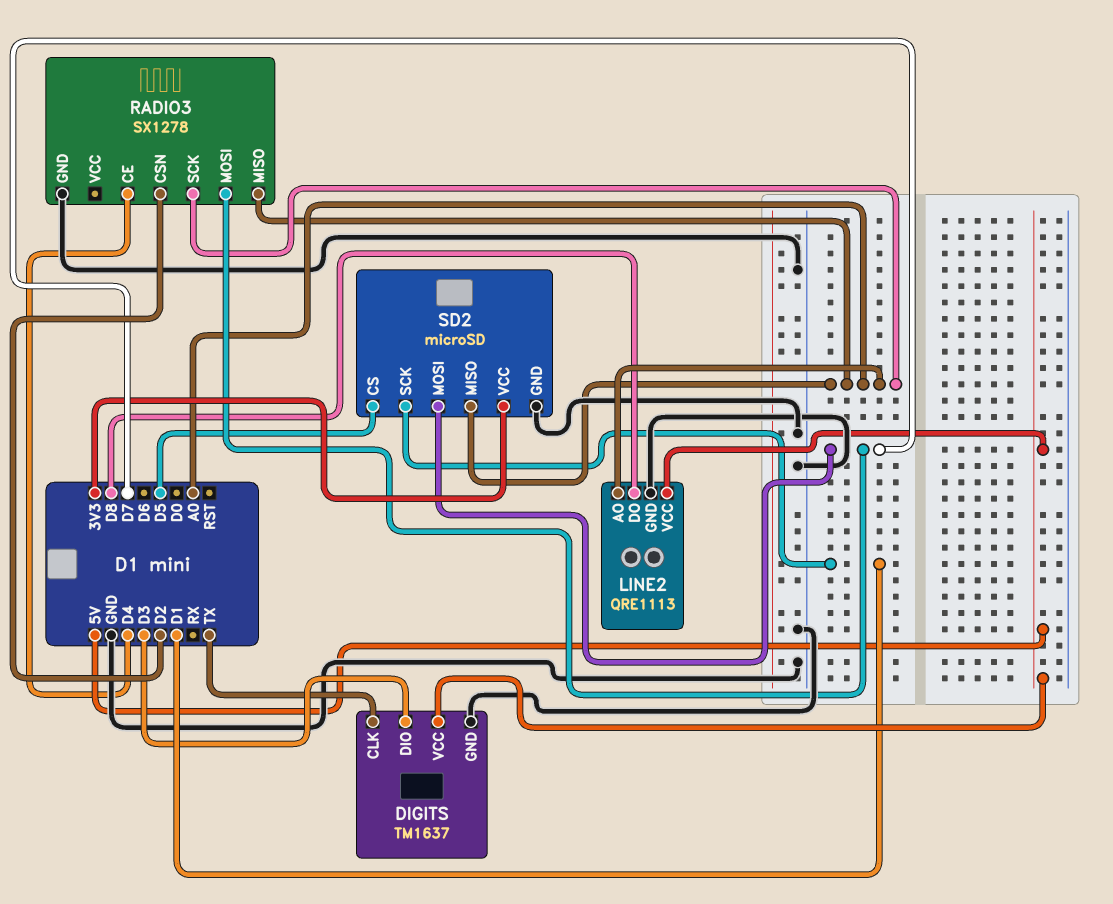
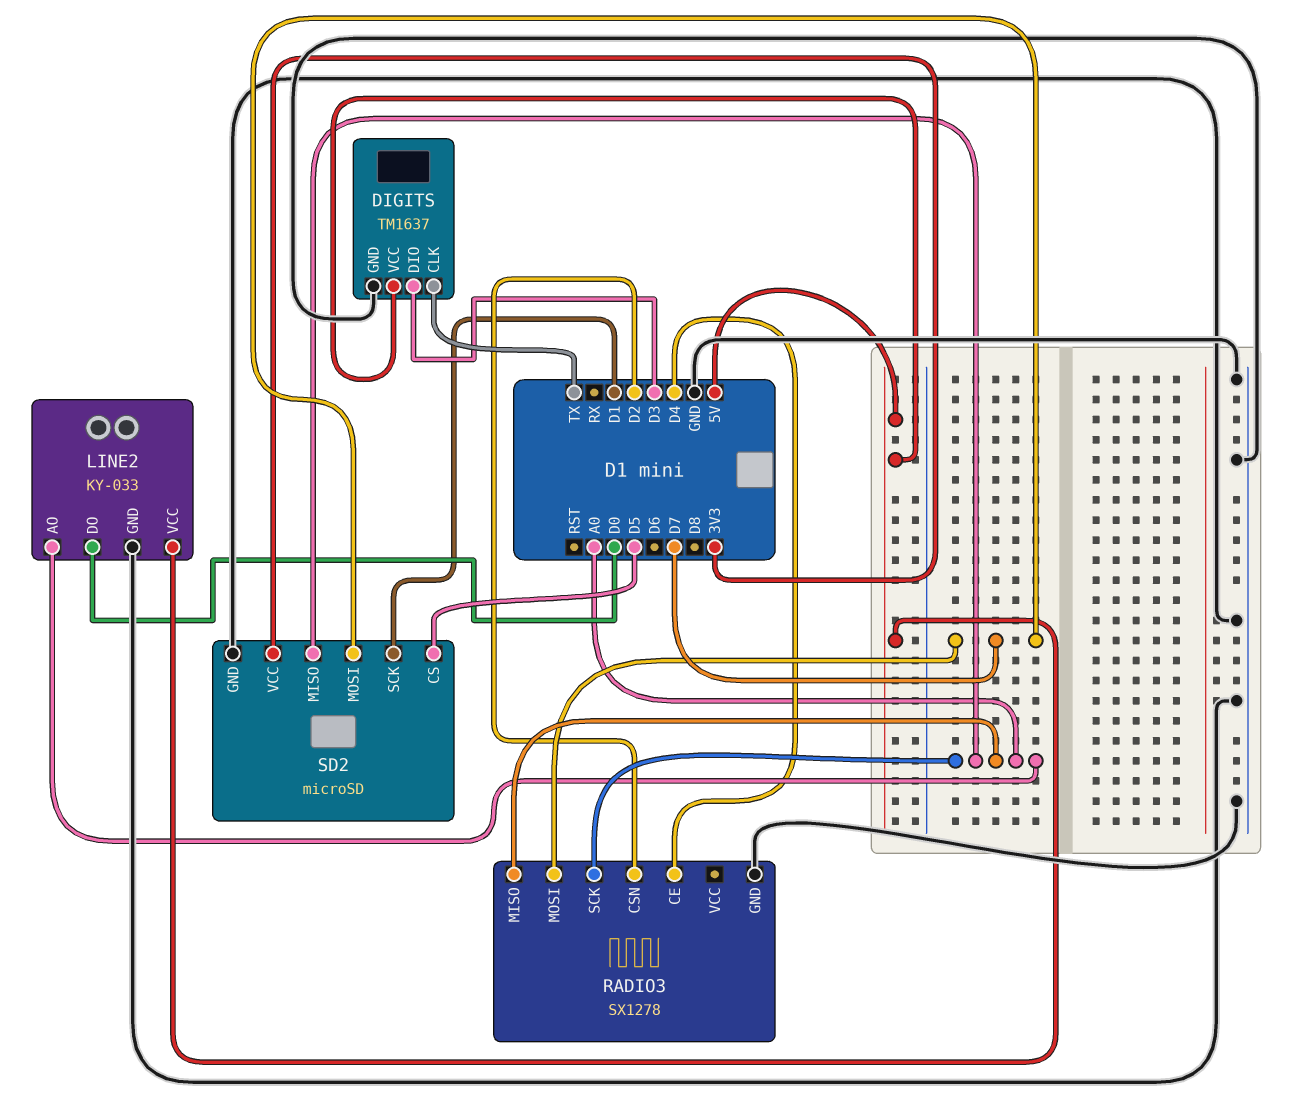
LINE2: QRE1113 -> KY-033
LINE2 pin DO: D8 -> D0

